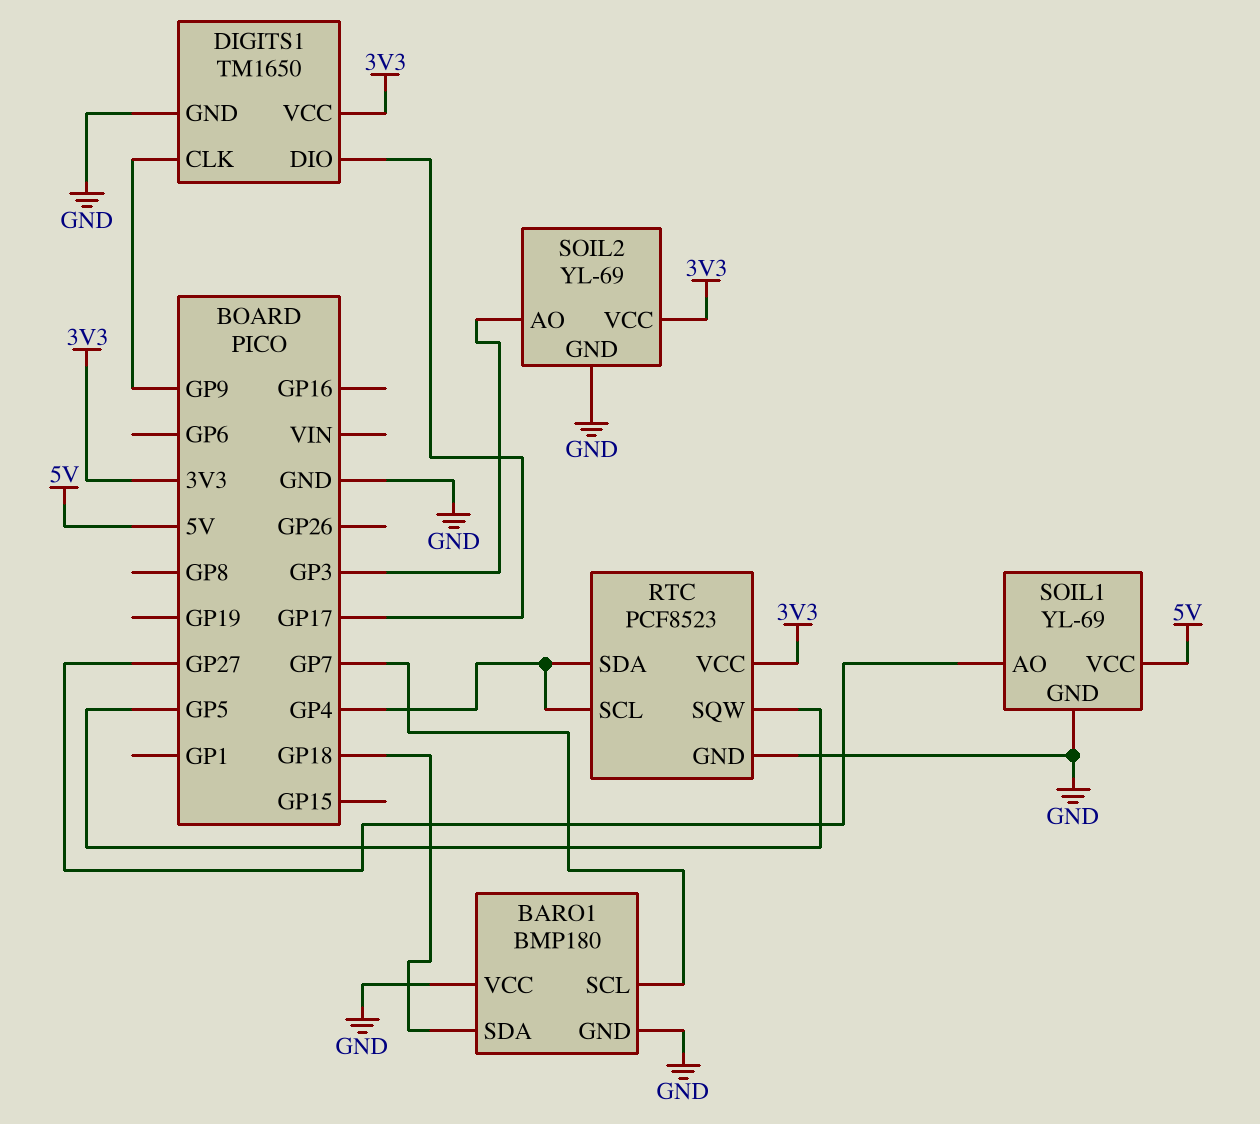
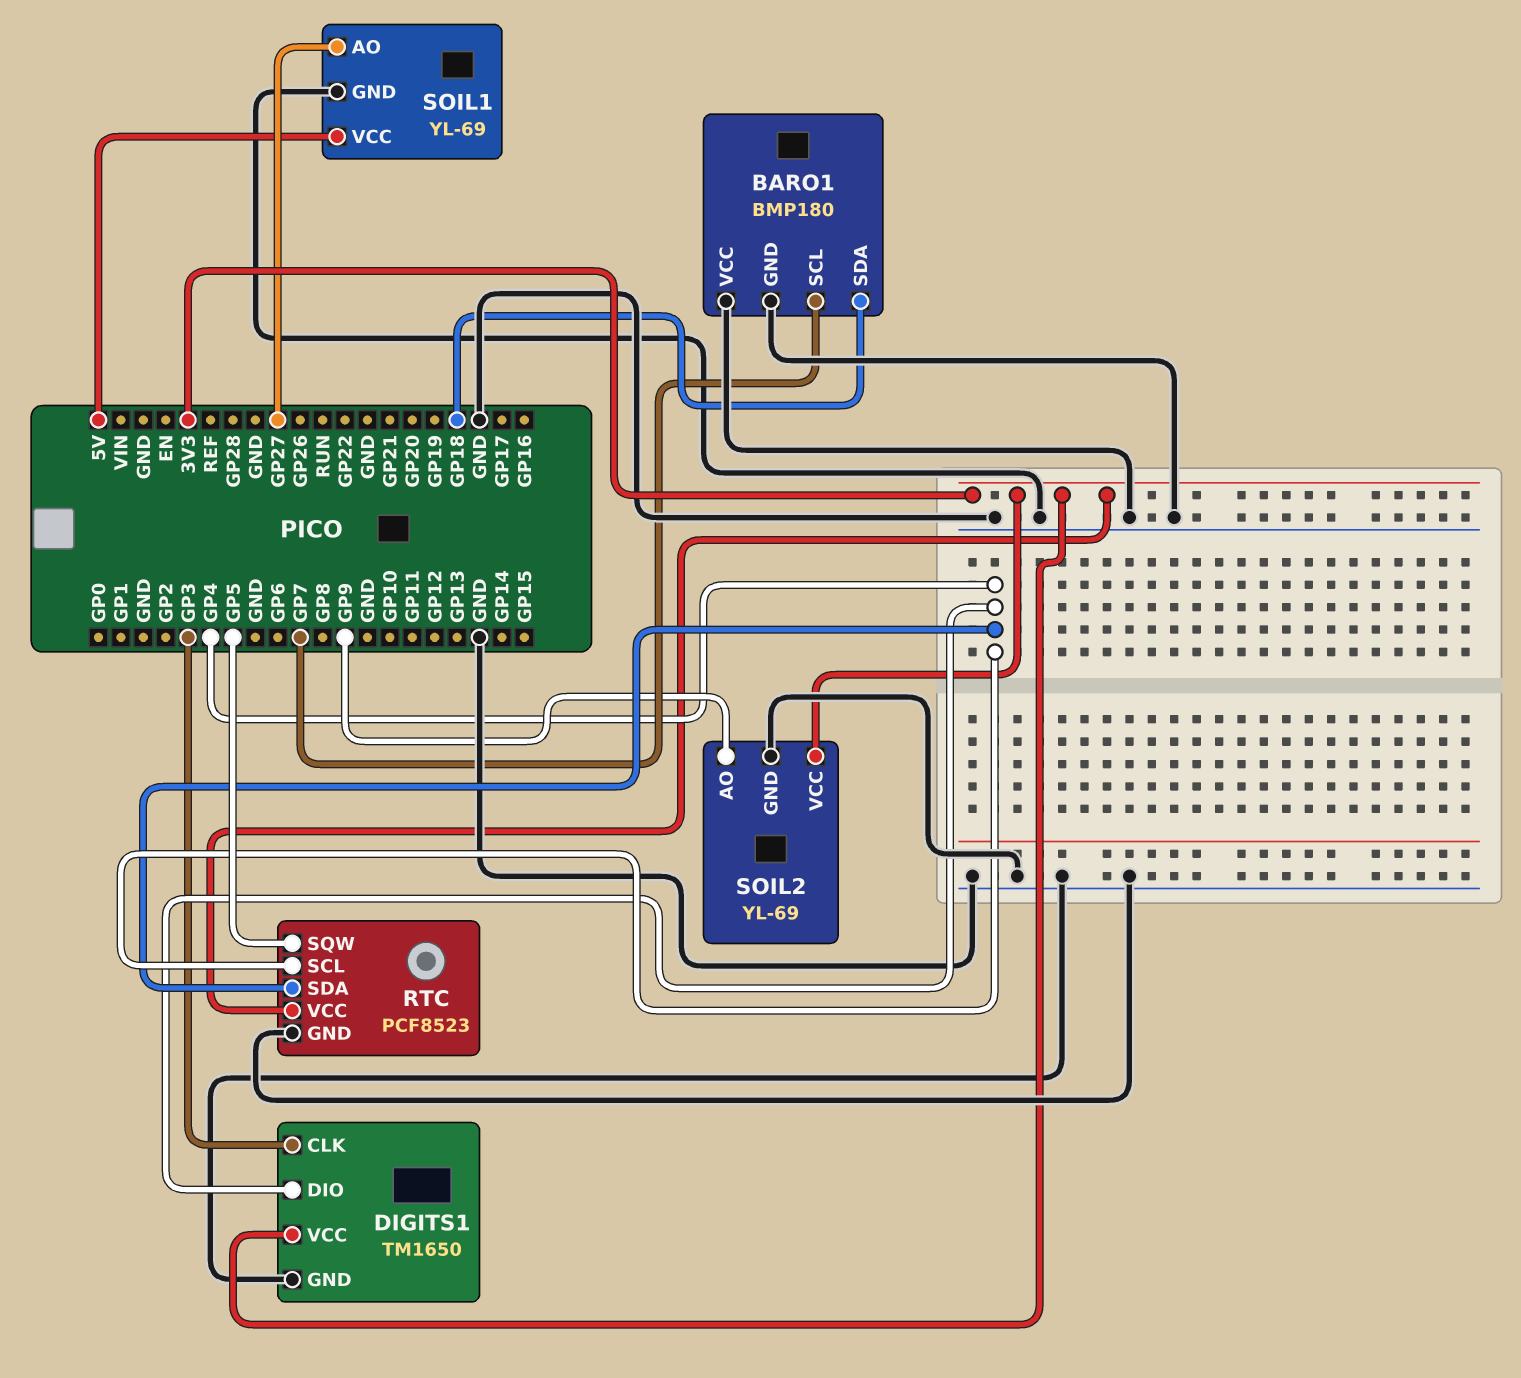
DIGITS1 pin CLK: GP9 -> GP3
DIGITS1 pin DIO: GP17 -> GP4
SOIL2 pin AO: GP3 -> GP9

